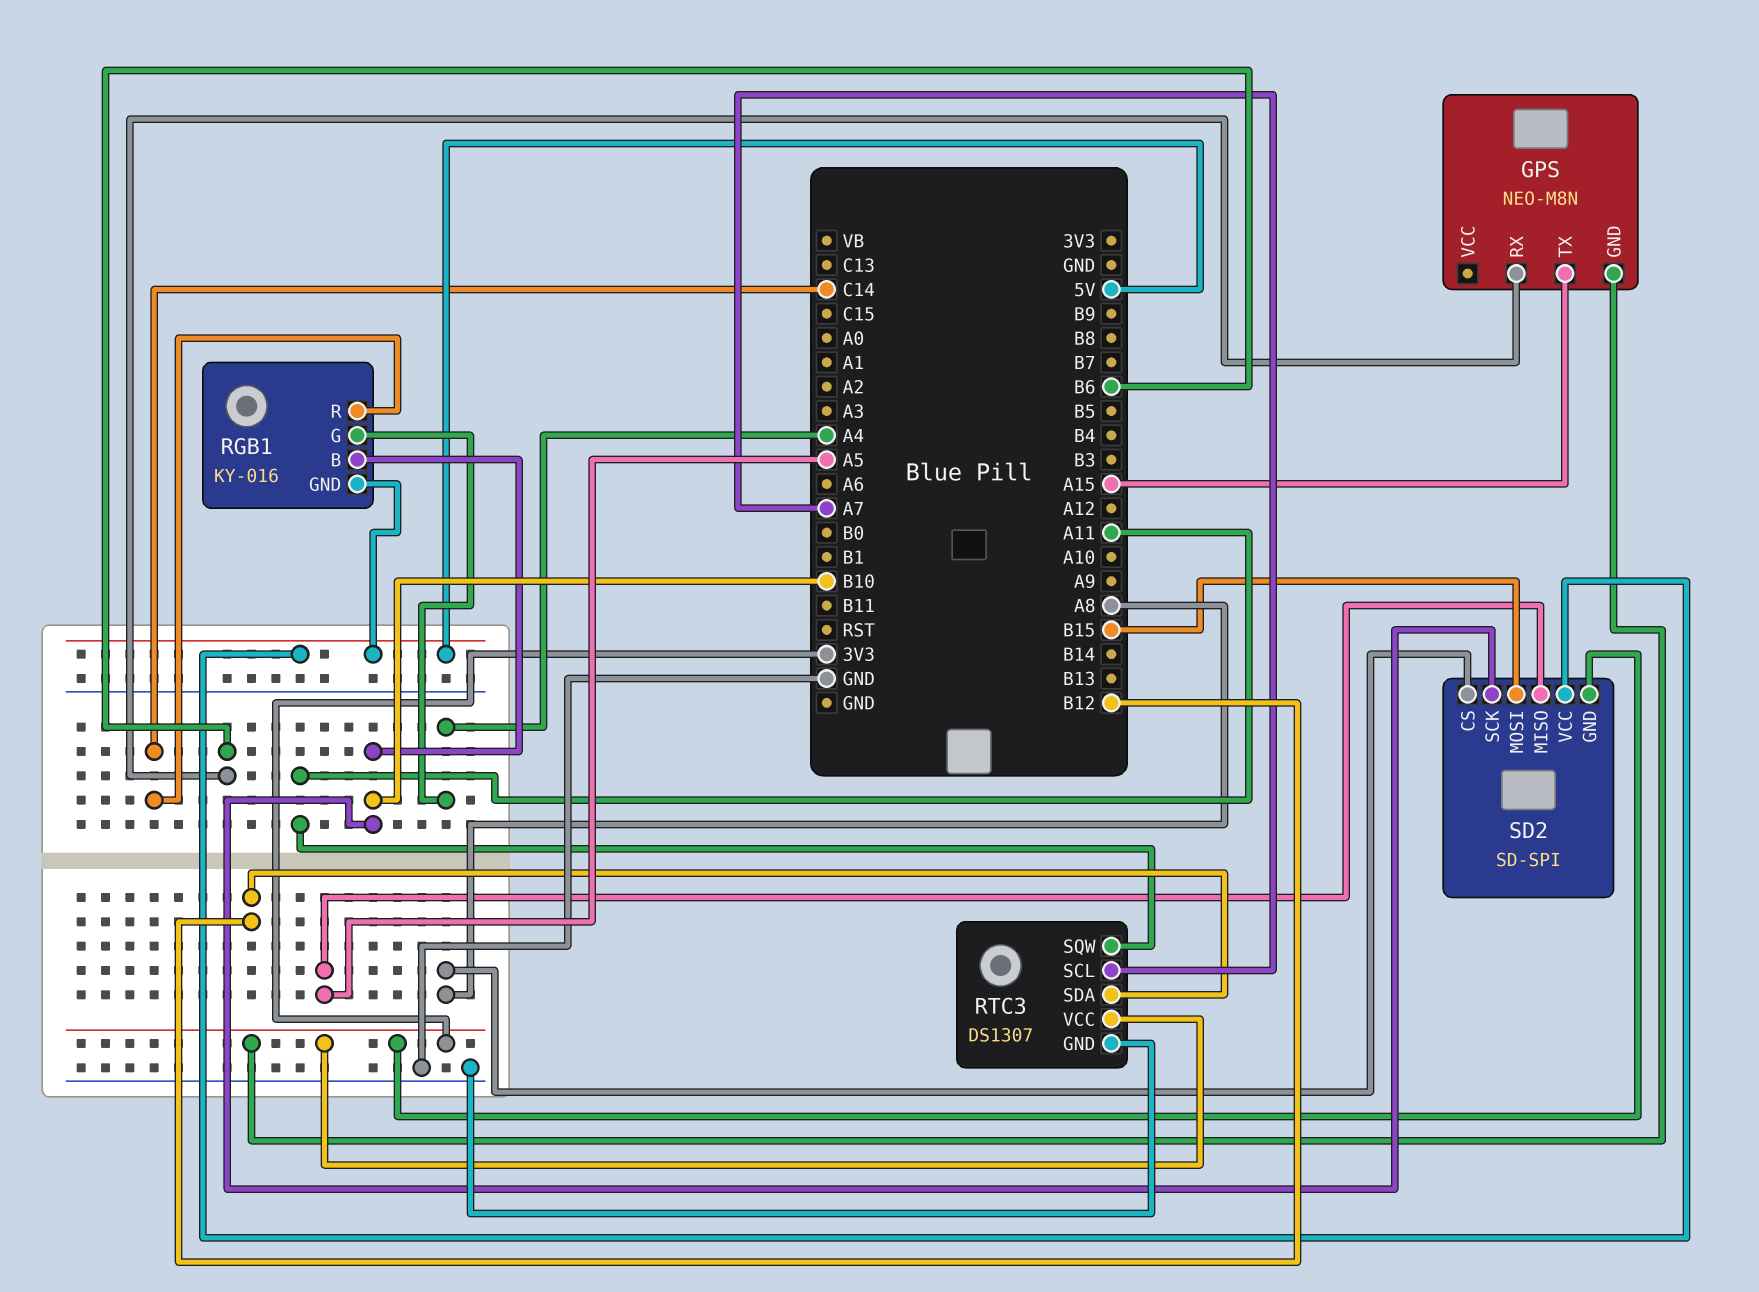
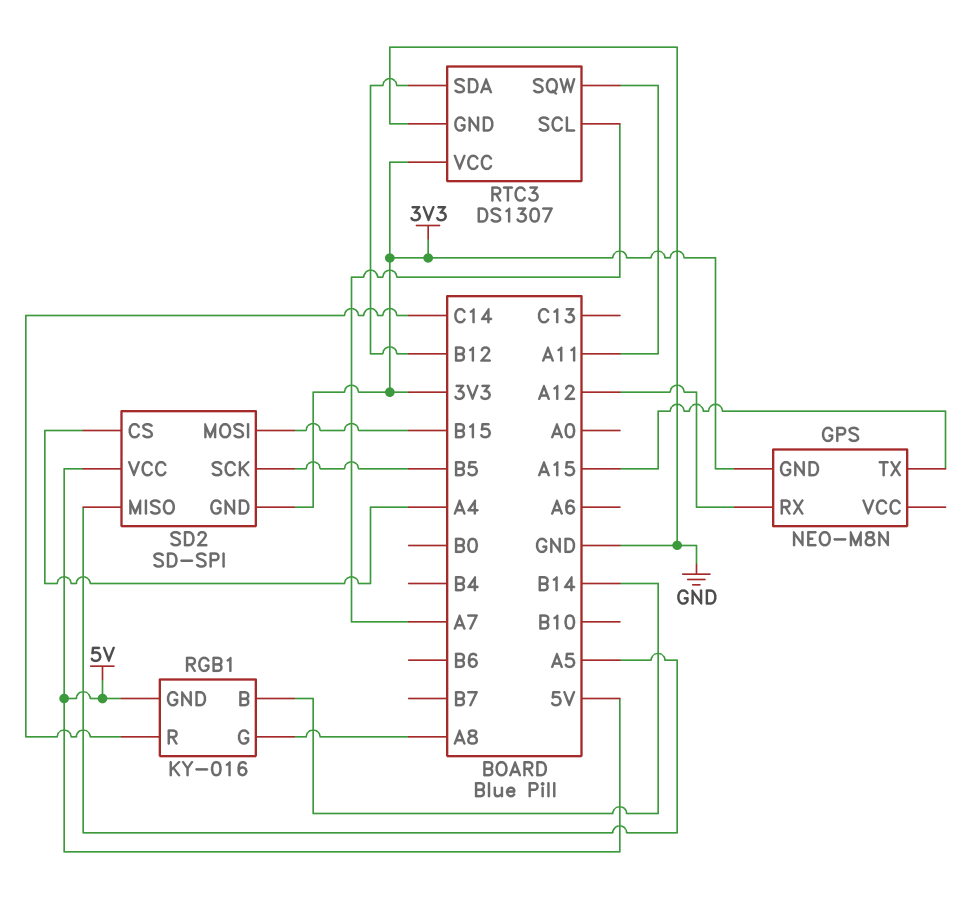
GPS pin RX: B6 -> A12
RGB1 pin B: B10 -> B14
RGB1 pin G: A4 -> A8
SD2 pin CS: A8 -> A4
SD2 pin SCK: B10 -> B5

